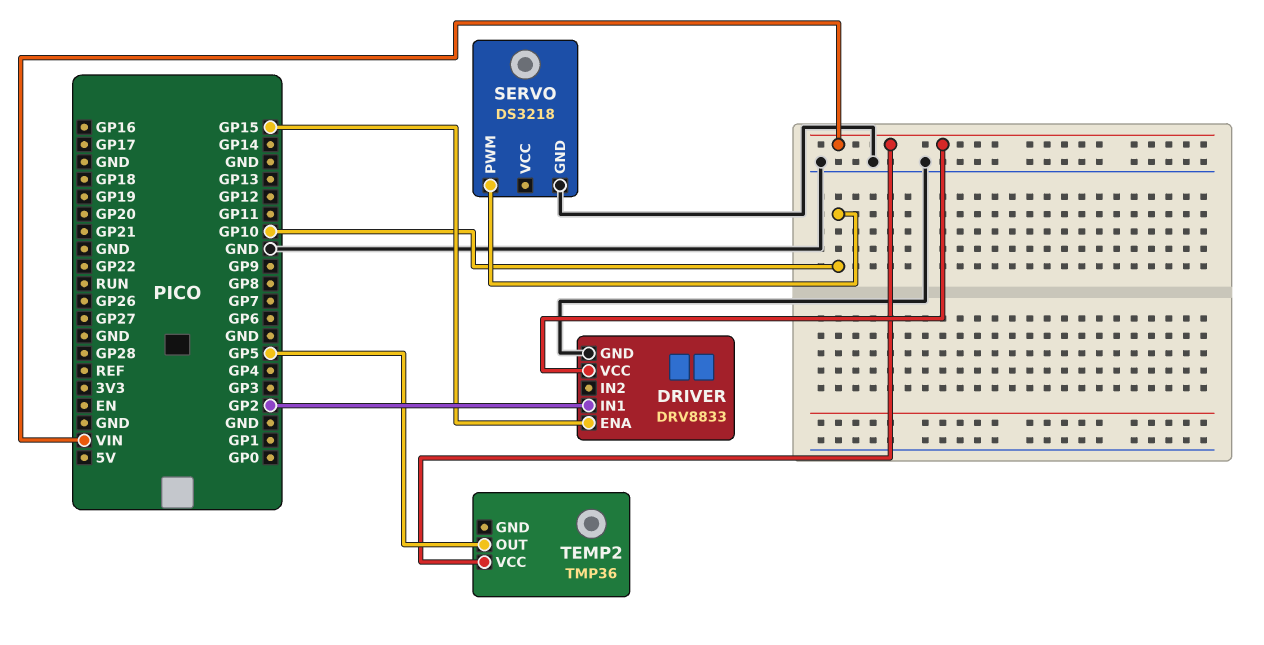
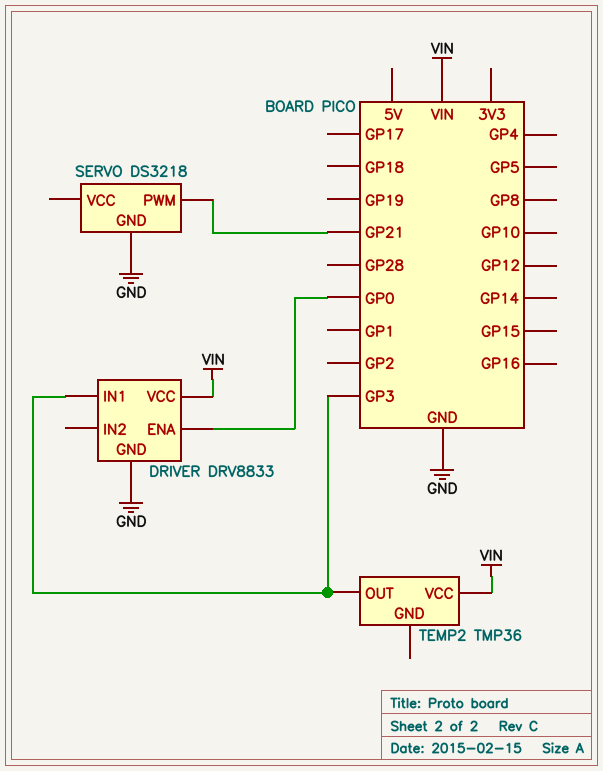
DRIVER pin ENA: GP15 -> GP0
DRIVER pin IN1: GP2 -> GP3
SERVO pin PWM: GP10 -> GP21
TEMP2 pin OUT: GP5 -> GP3

